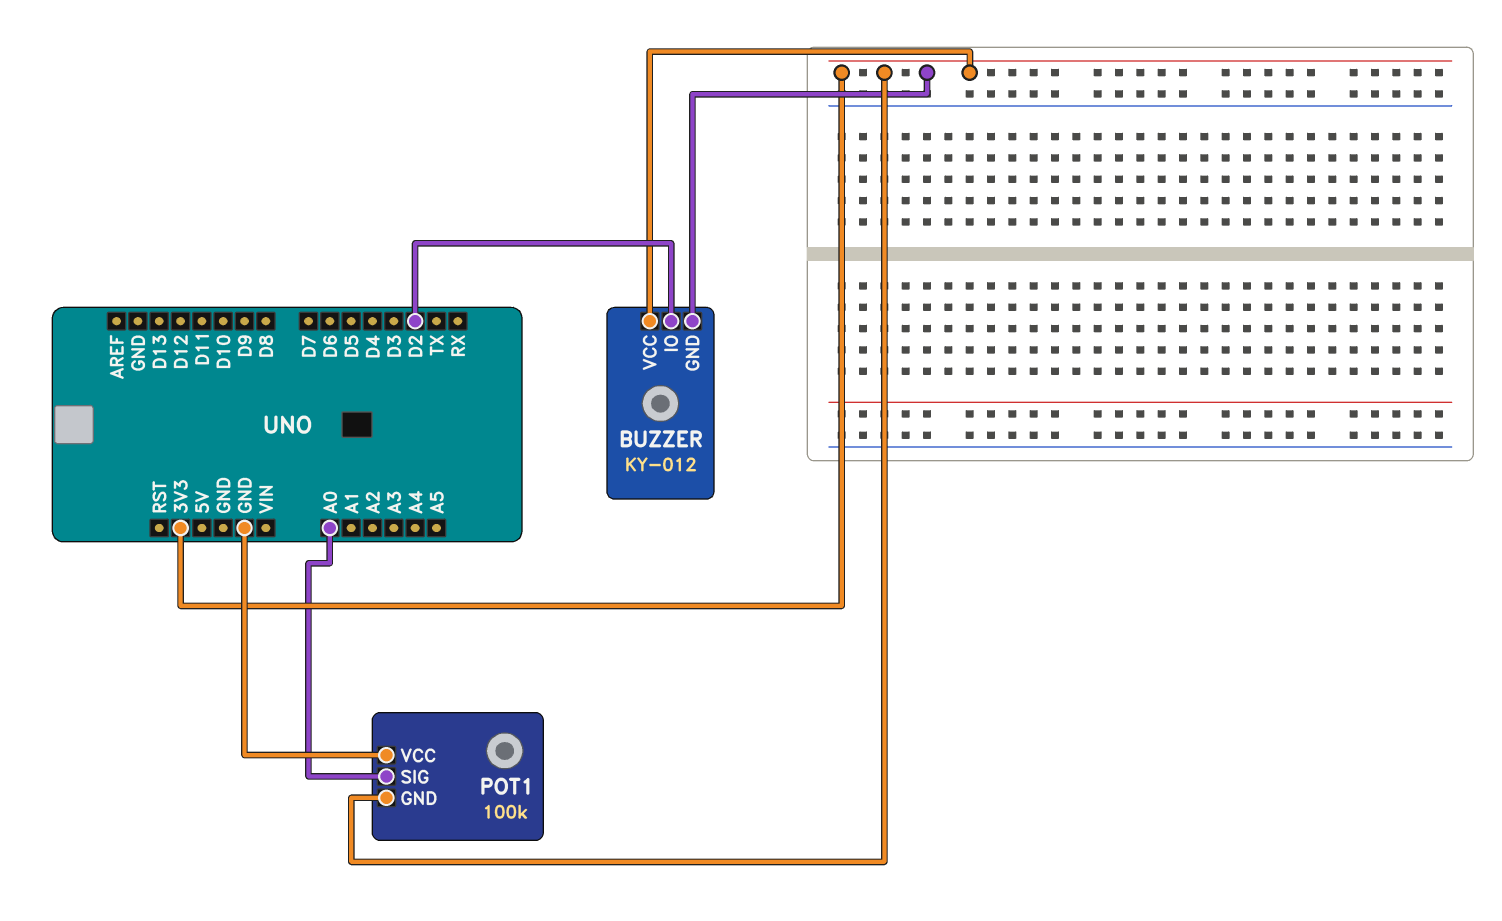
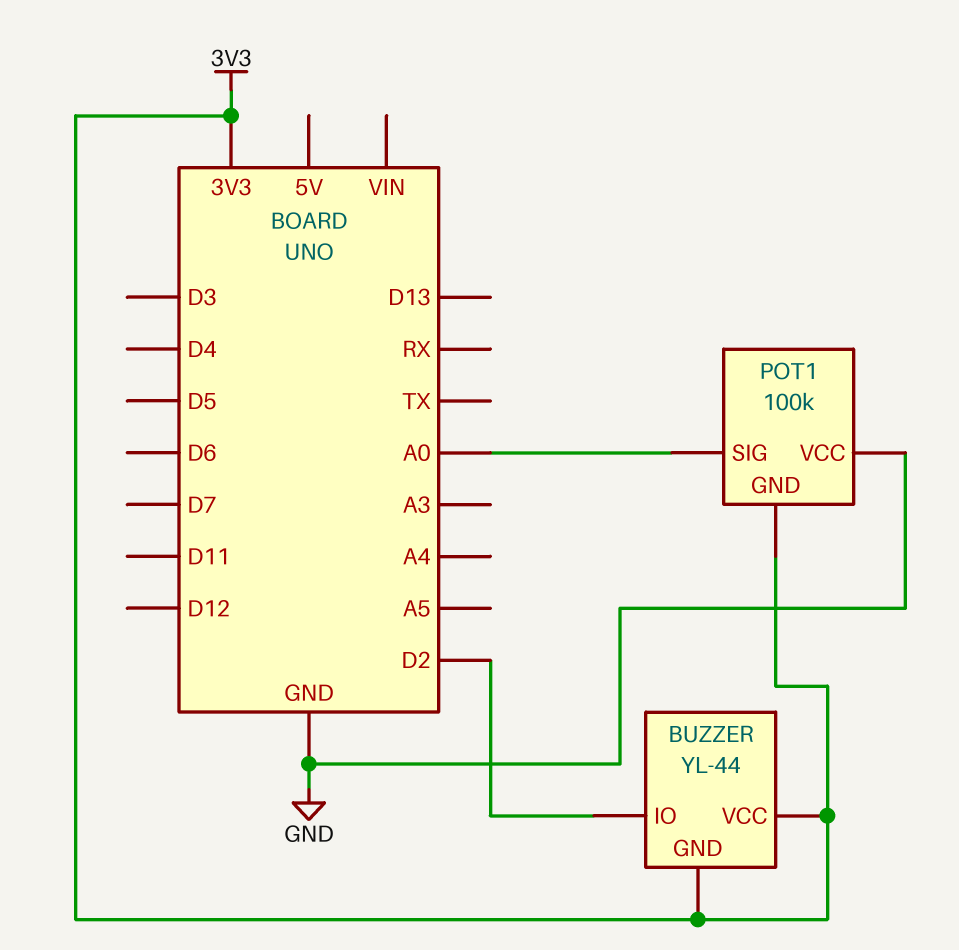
BUZZER: KY-012 -> YL-44

